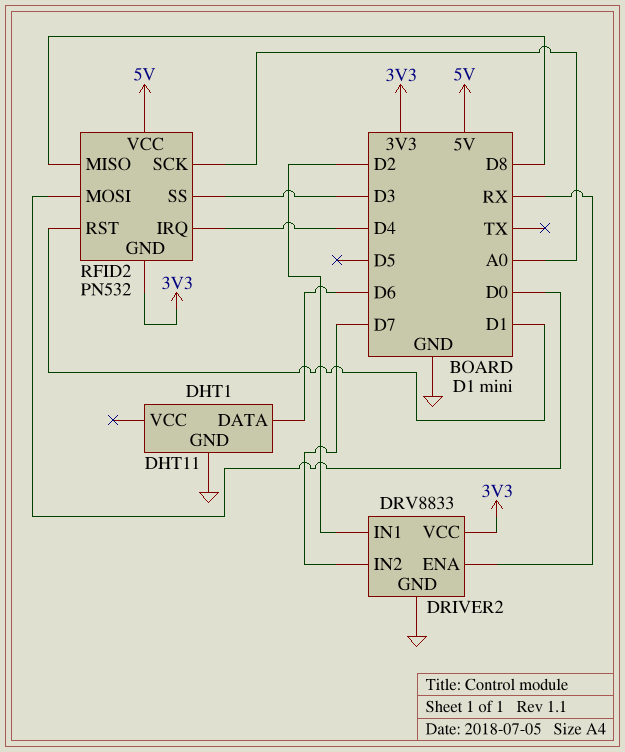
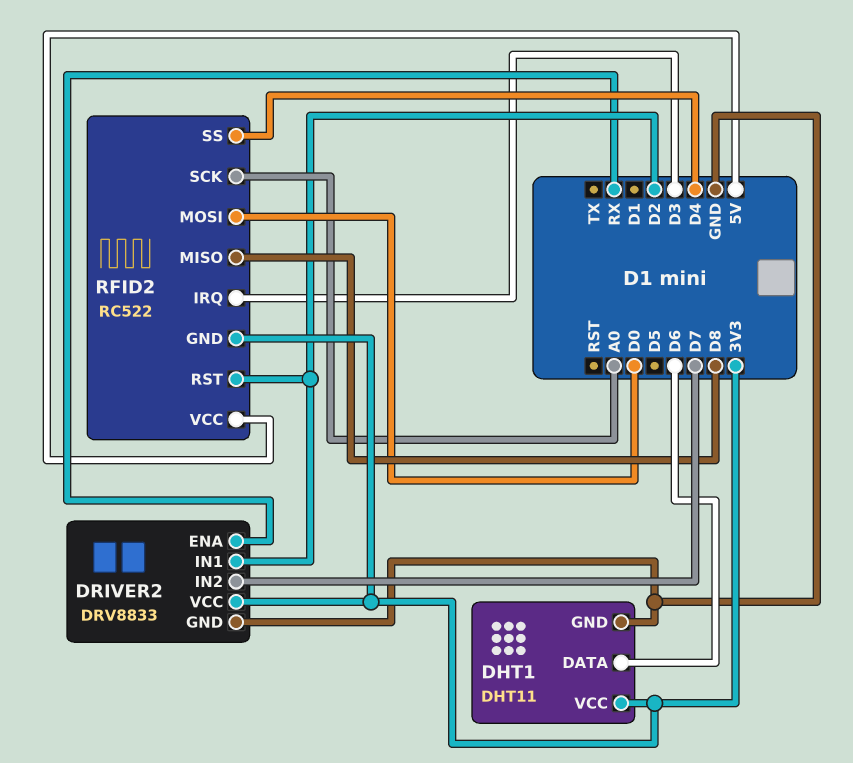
DHT1 pin VCC: none -> 3V3
RFID2: PN532 -> RC522
RFID2 pin IRQ: D4 -> D3
RFID2 pin RST: D1 -> D2
RFID2 pin SS: D3 -> D4

